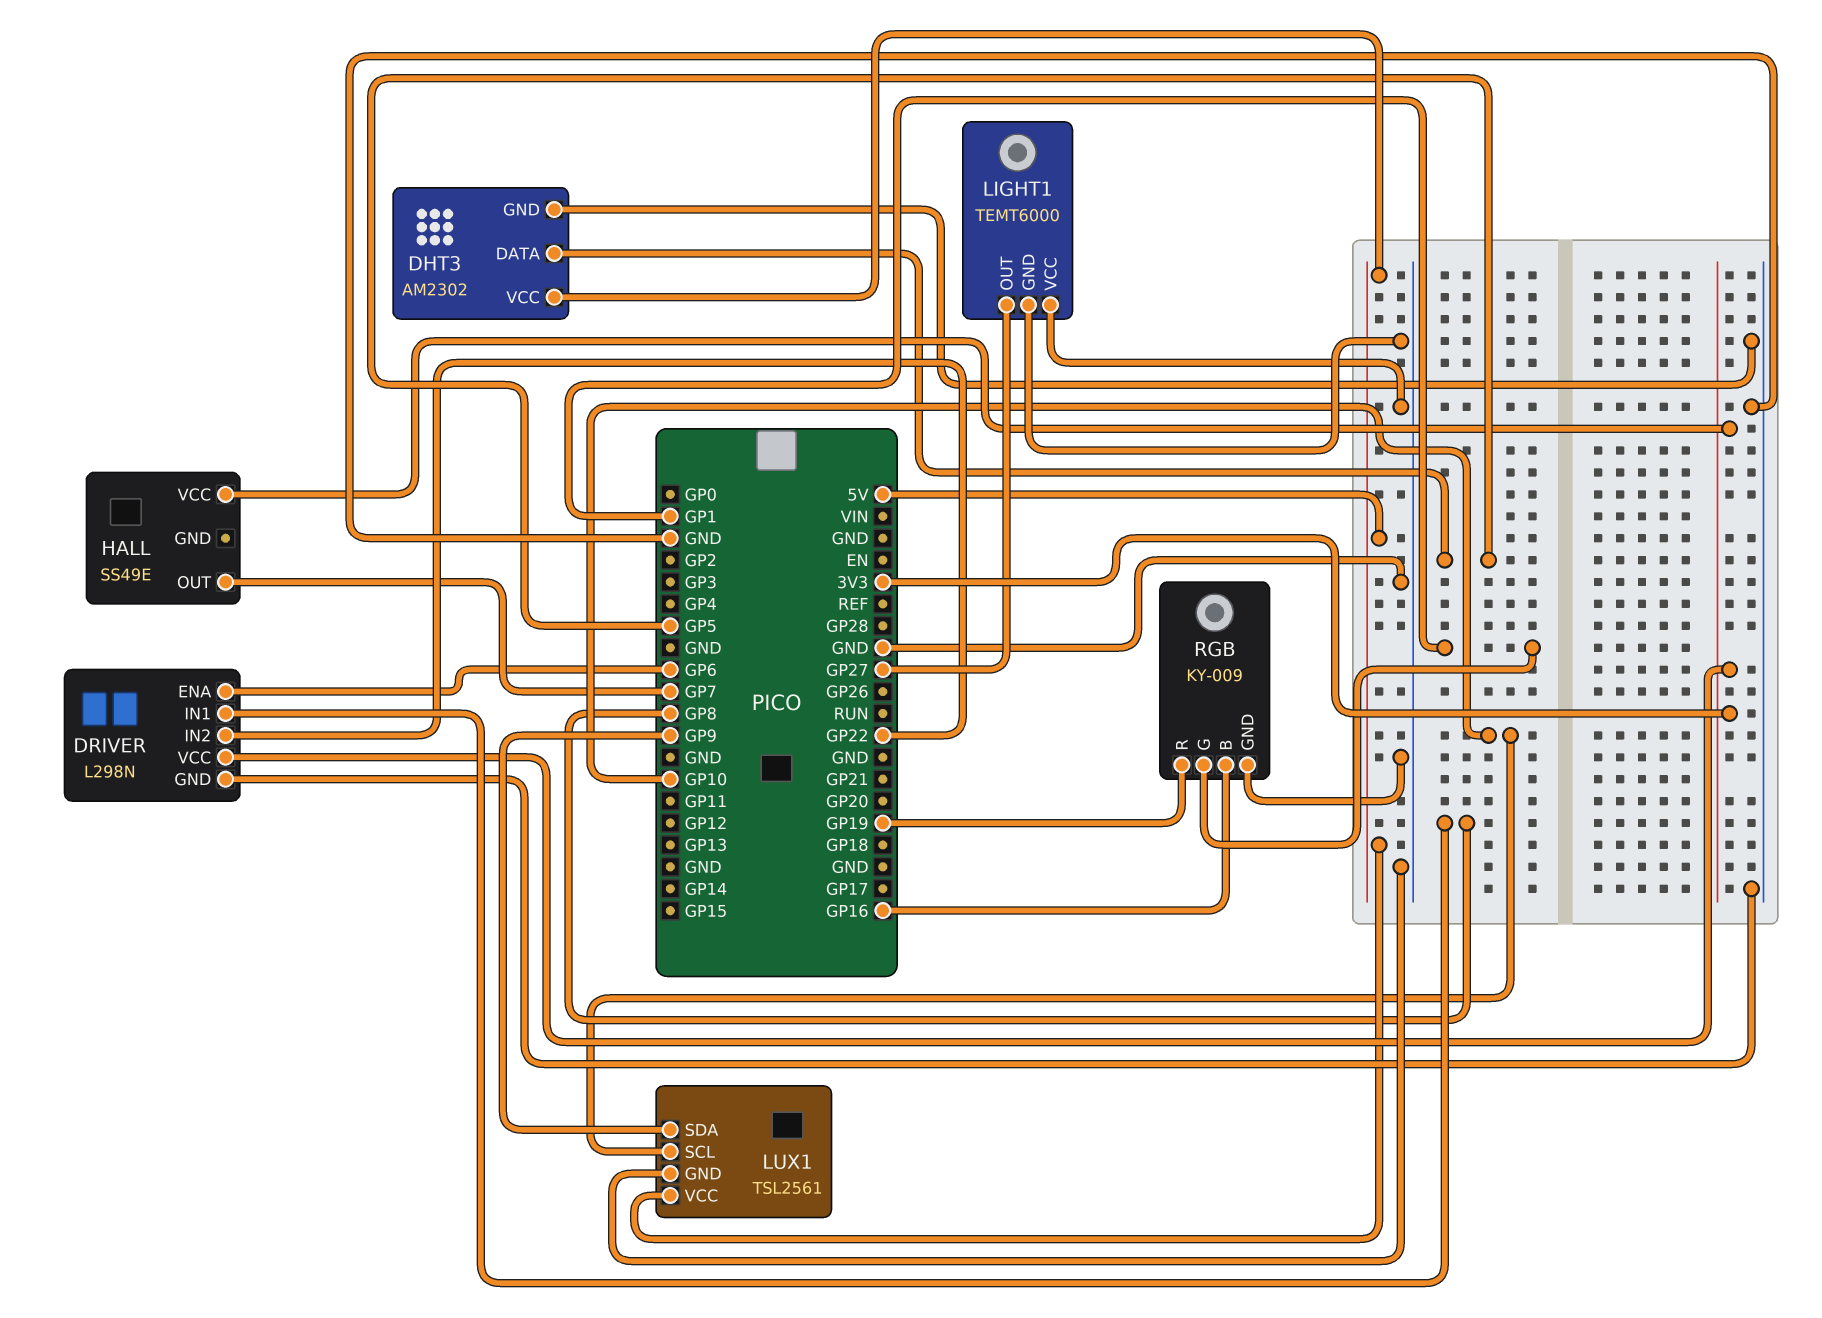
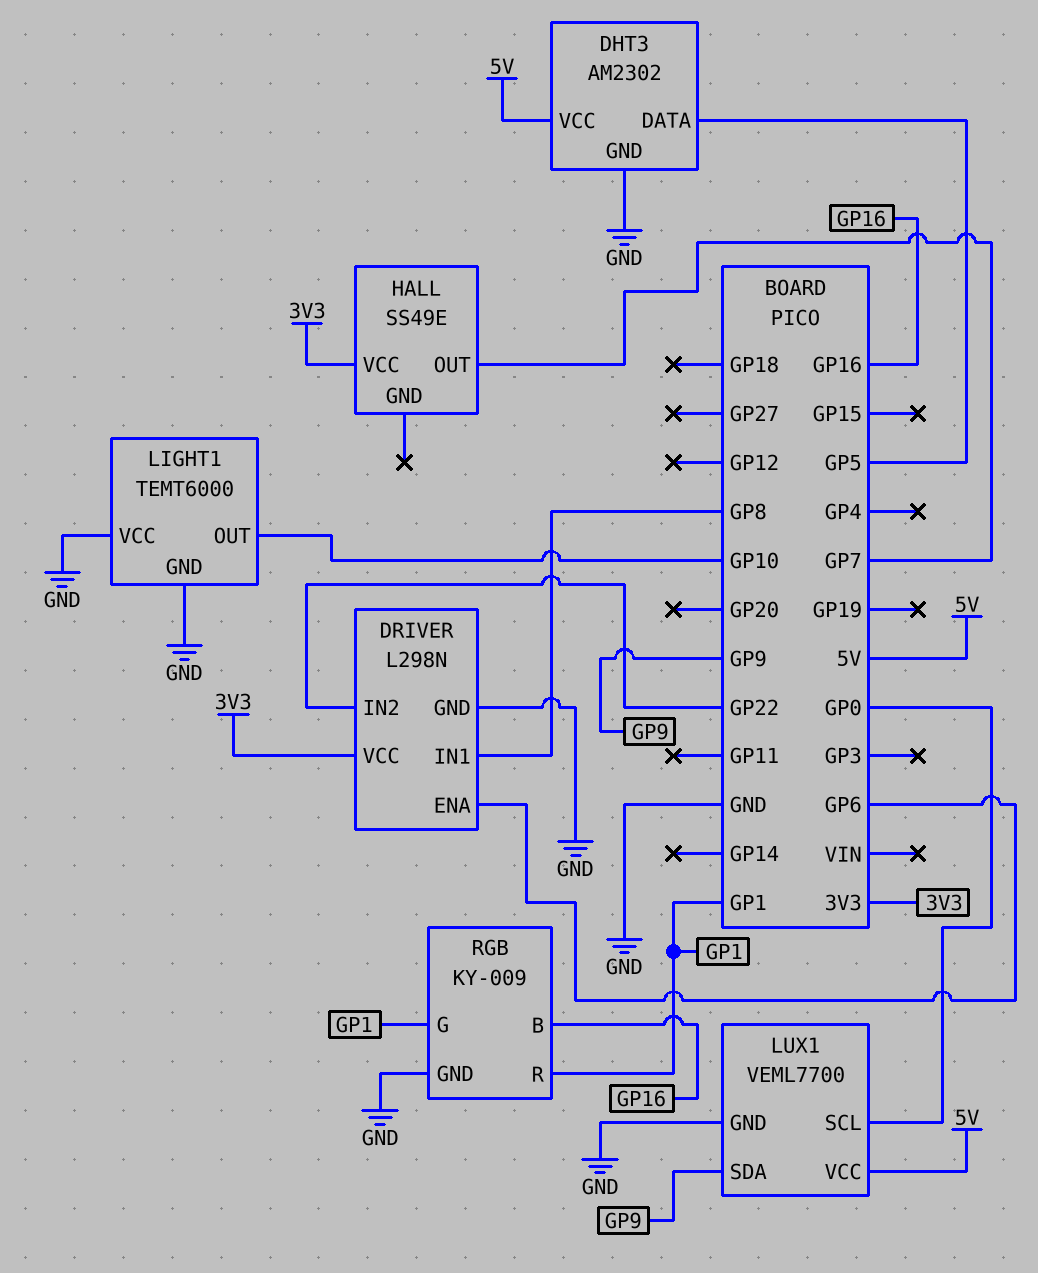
LIGHT1 pin OUT: GP27 -> GP10
LUX1: TSL2561 -> VEML7700
LUX1 pin SCL: GP10 -> GP0
RGB pin R: GP19 -> GP1

